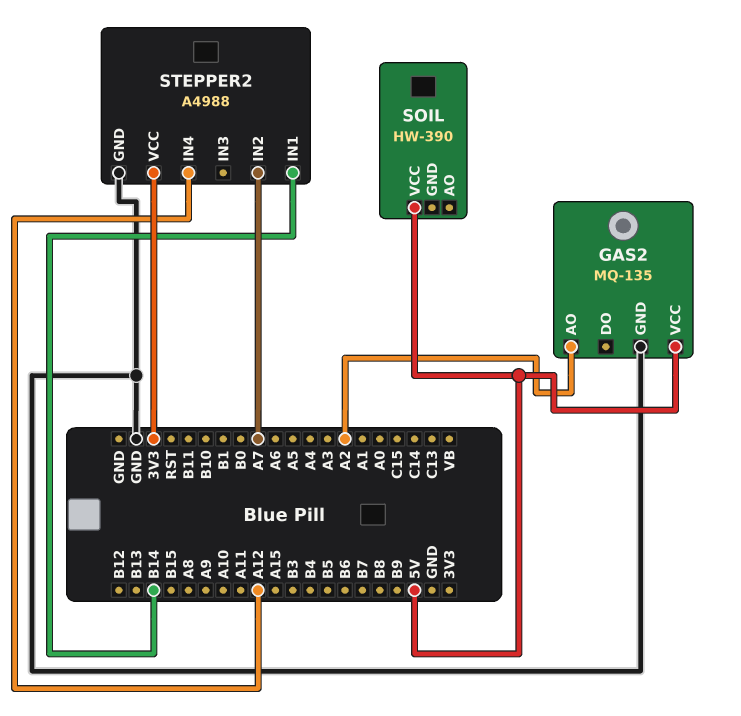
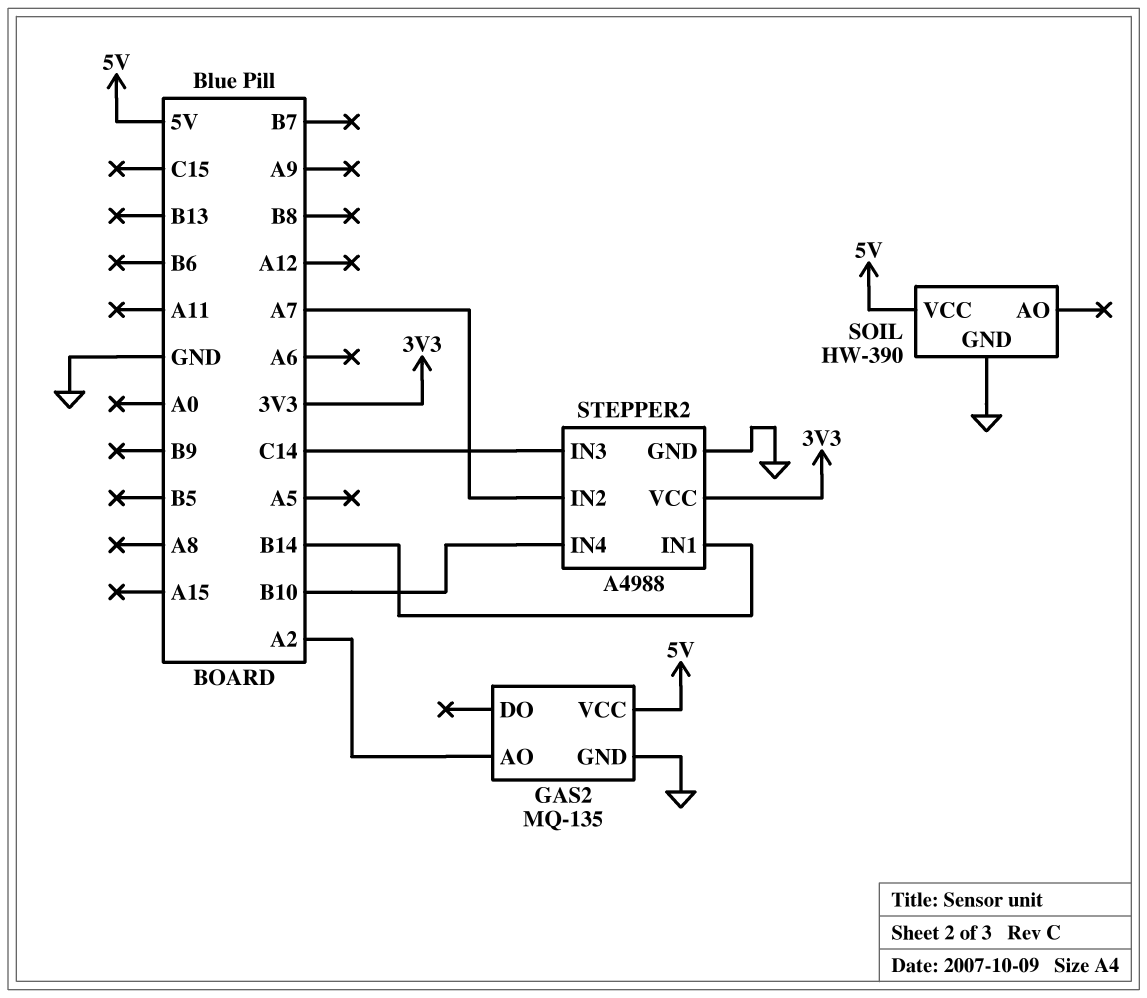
SOIL pin GND: none -> GND
STEPPER2 pin IN3: none -> C14
STEPPER2 pin IN4: A12 -> B10

